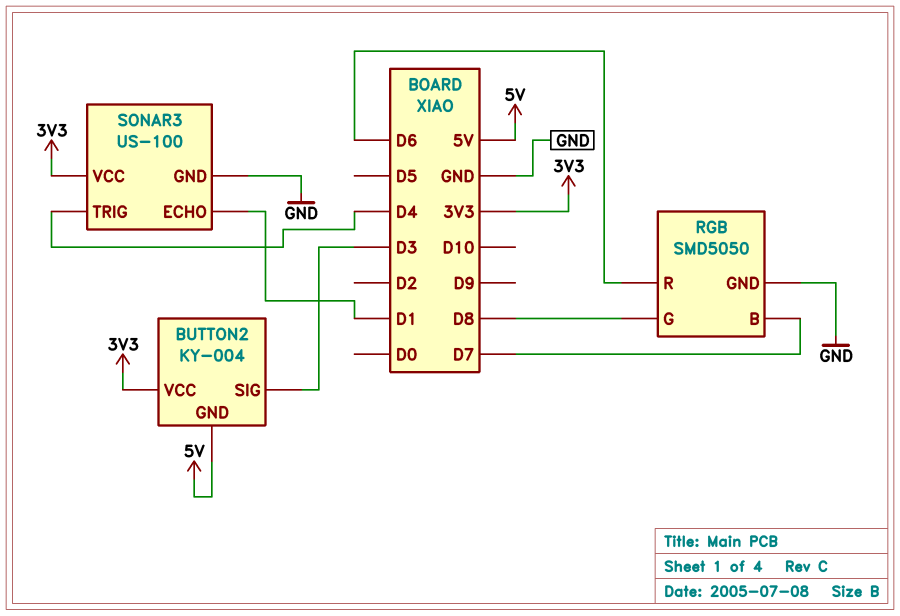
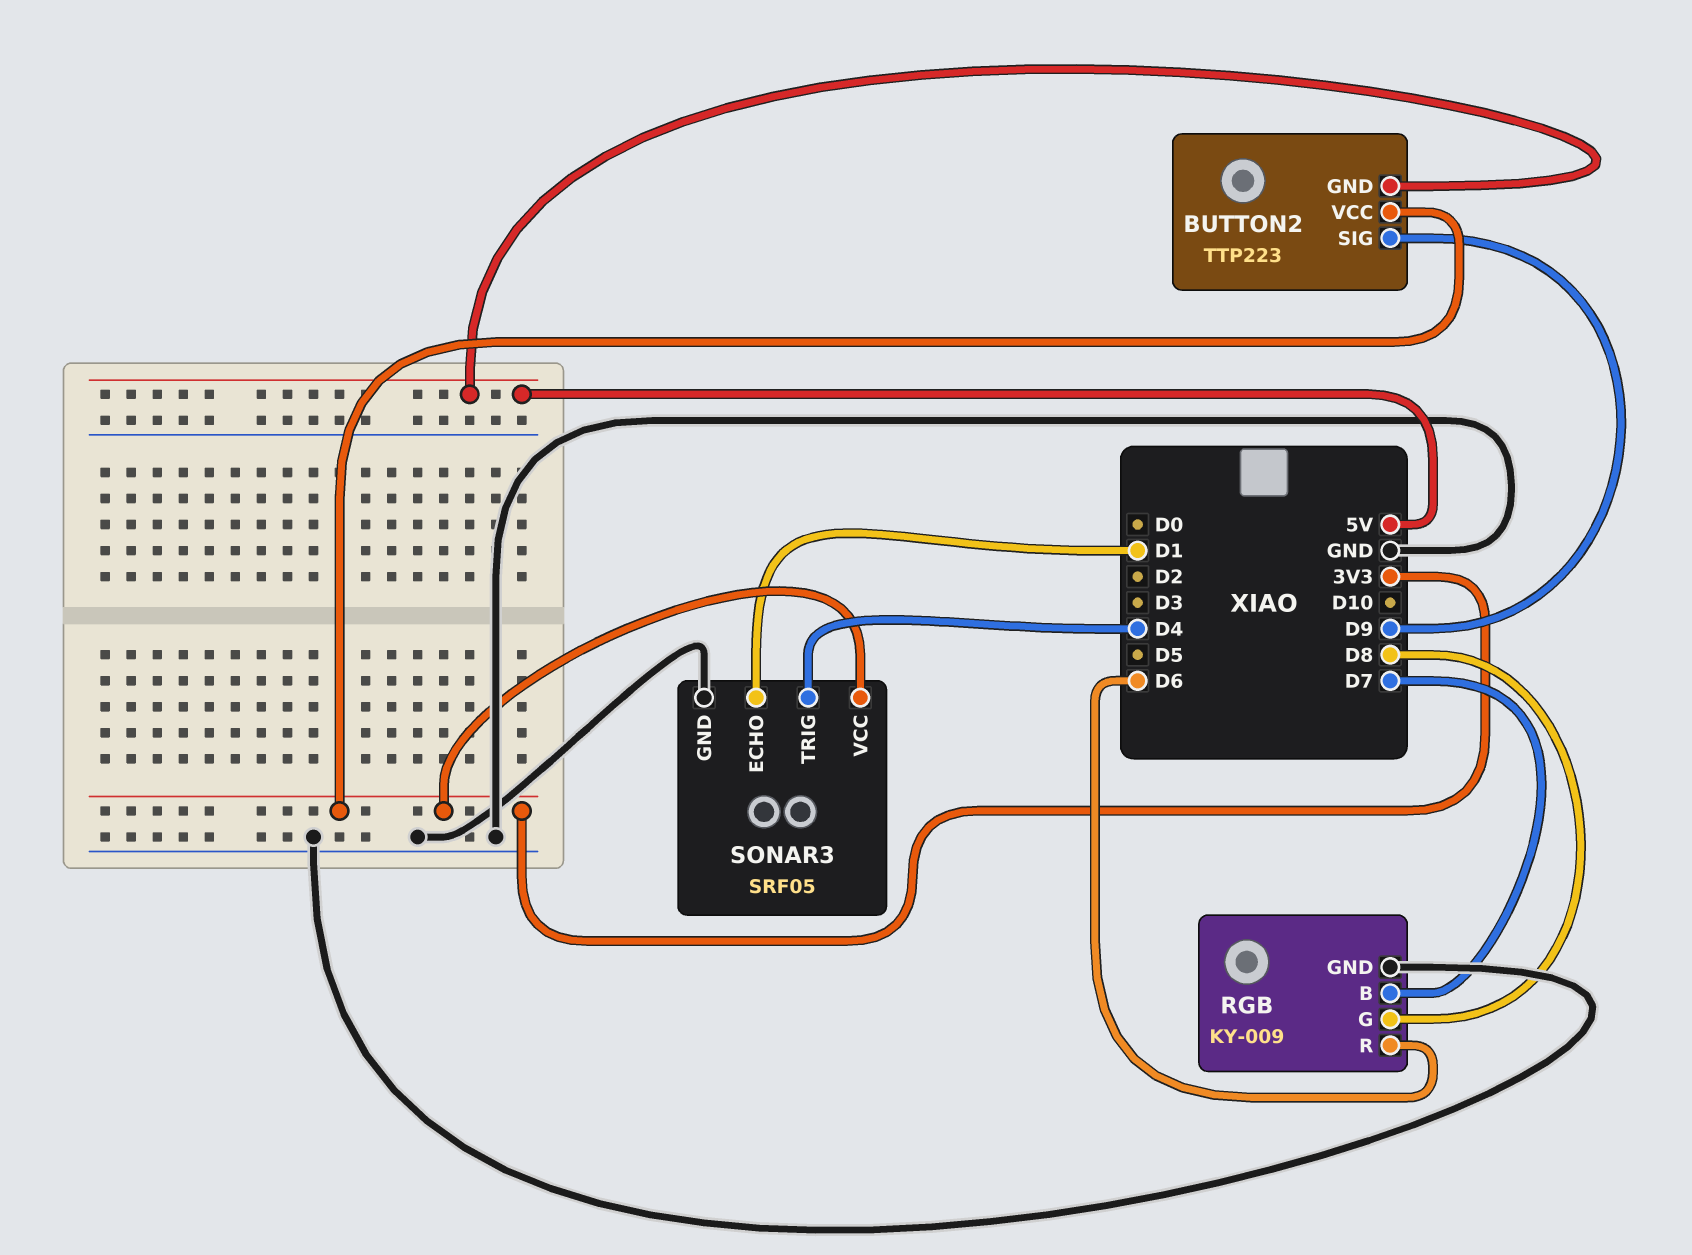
BUTTON2: KY-004 -> TTP223
BUTTON2 pin SIG: D3 -> D9
RGB: SMD5050 -> KY-009
SONAR3: US-100 -> SRF05

